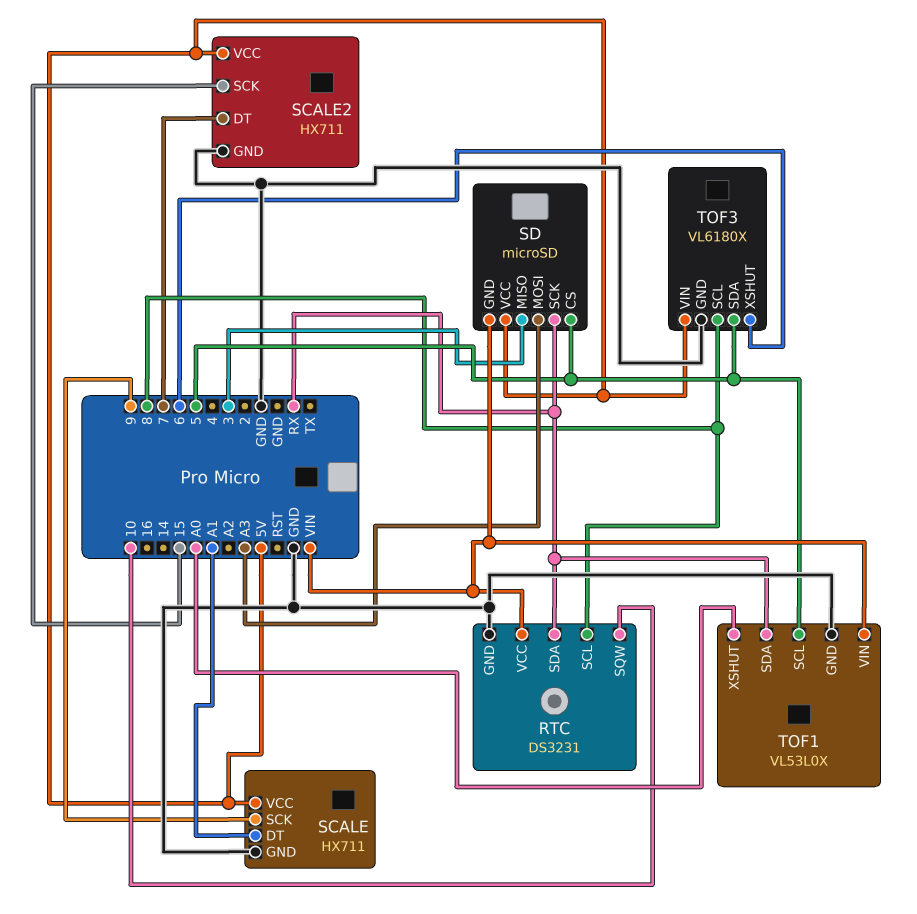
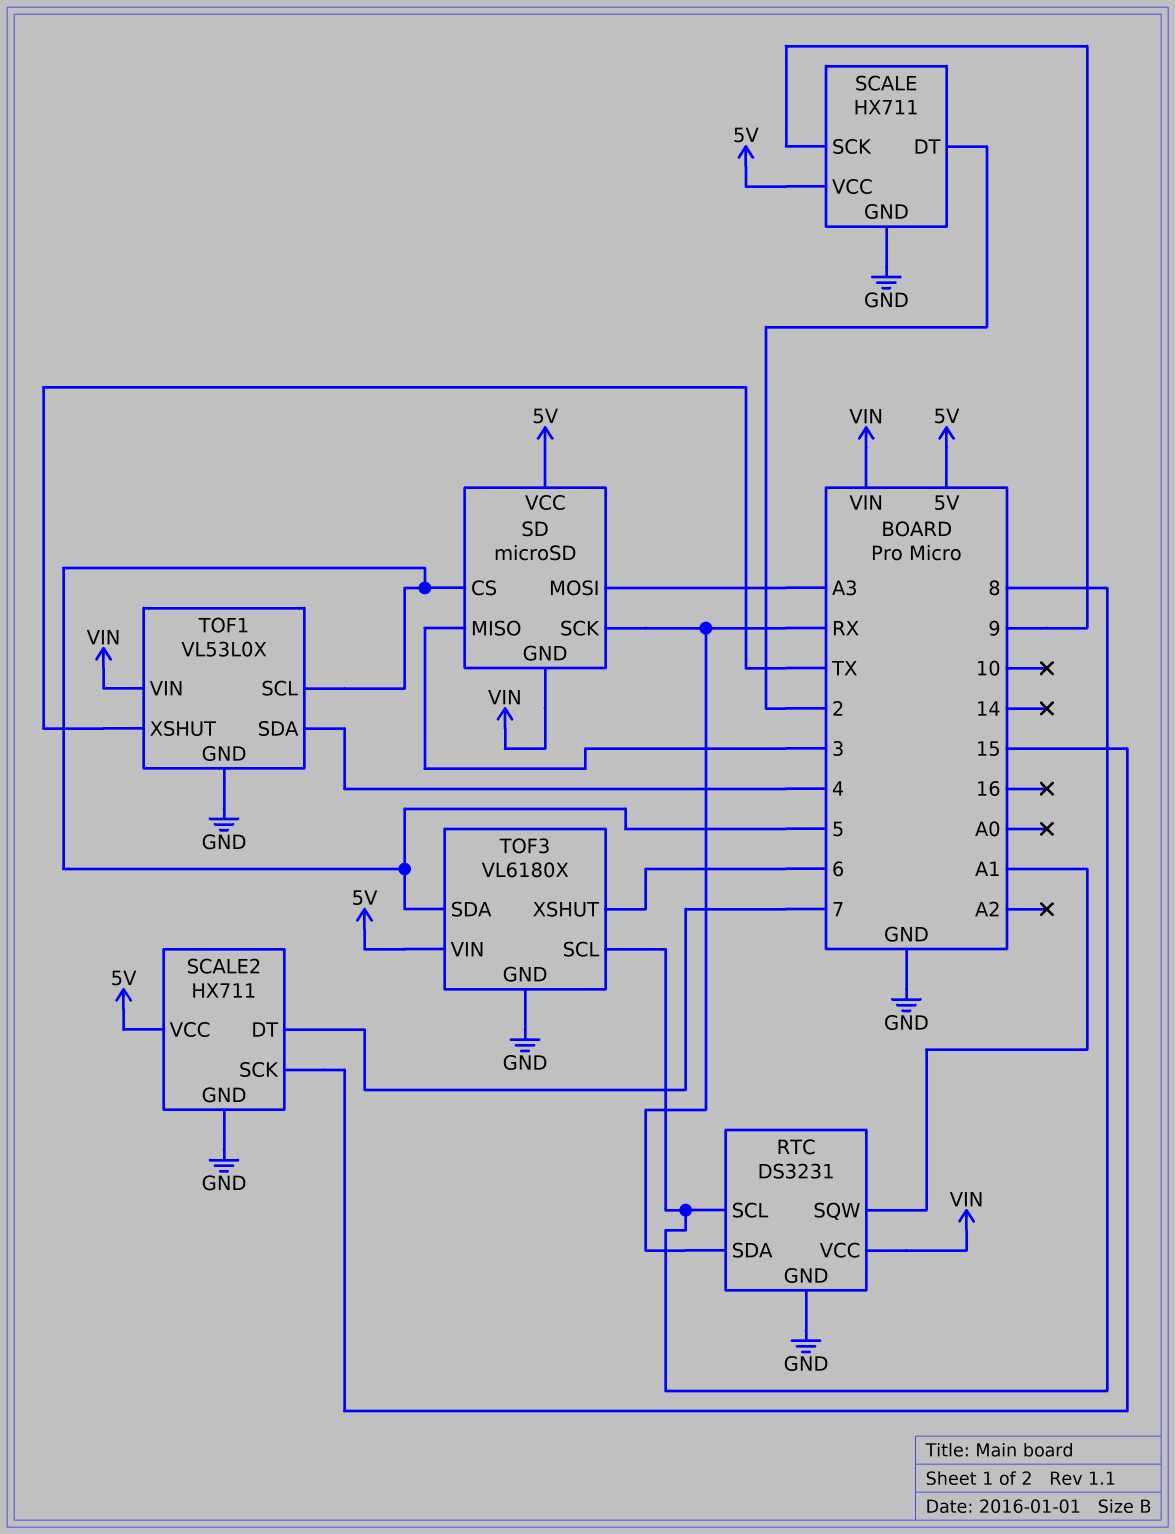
RTC pin SQW: 10 -> A1
SCALE pin DT: A1 -> 2
TOF1 pin SDA: RX -> 4
TOF1 pin XSHUT: A0 -> TX

